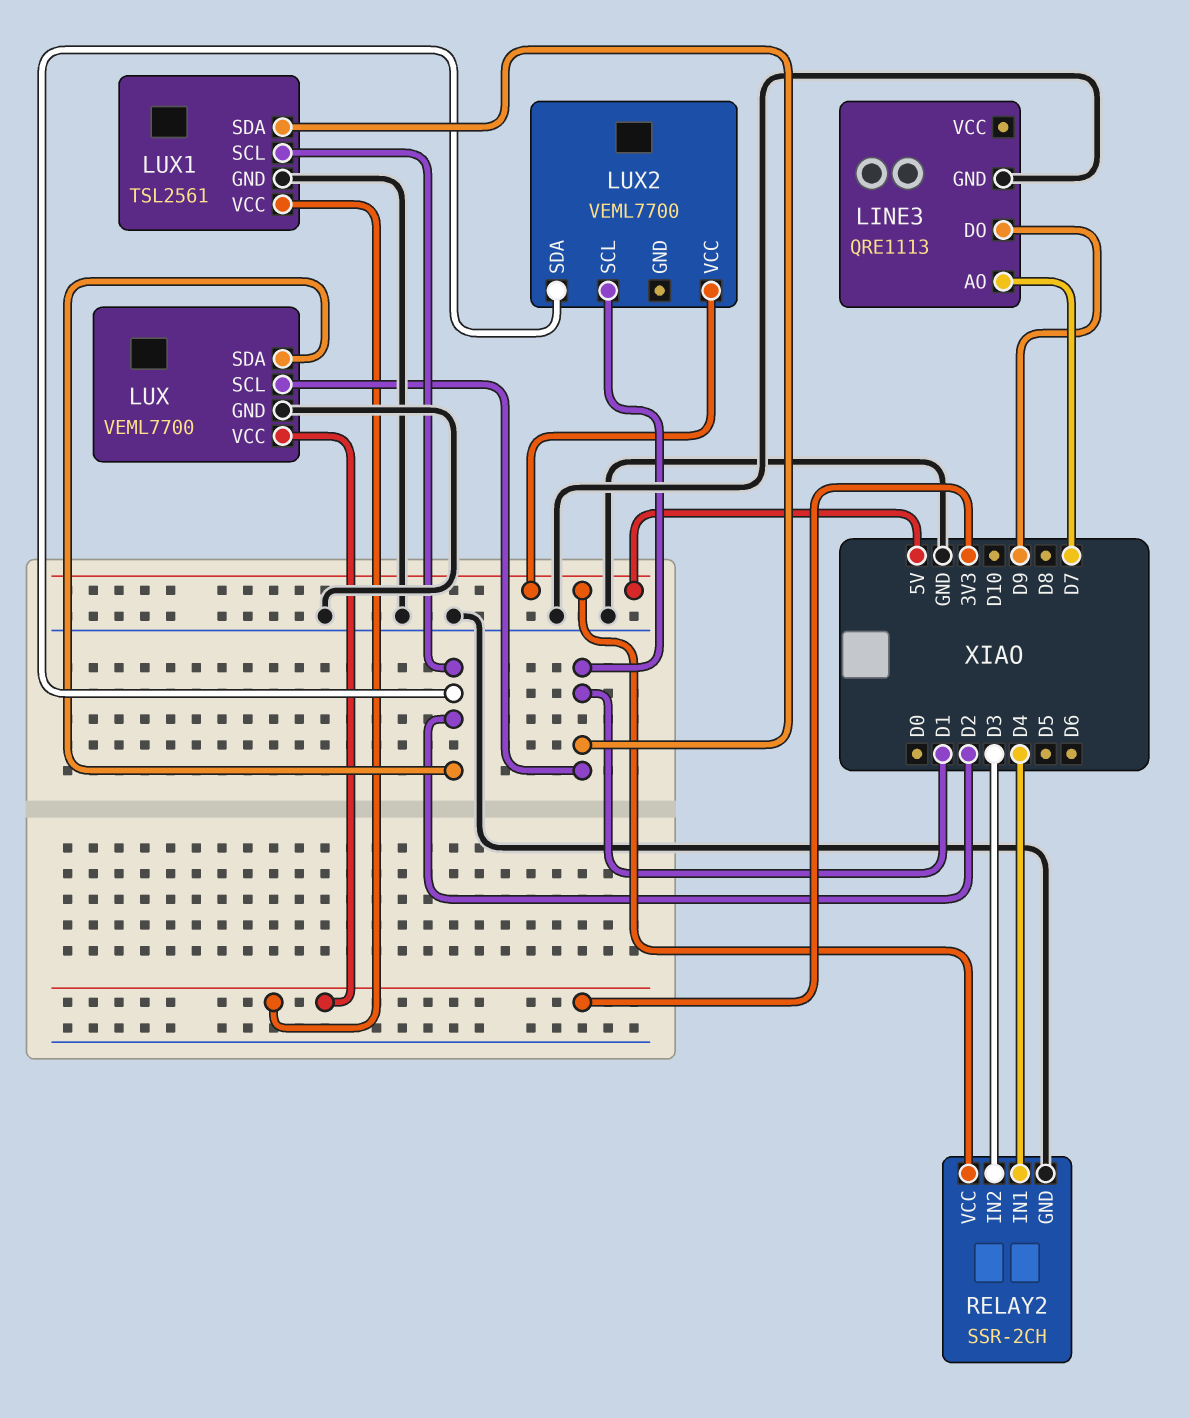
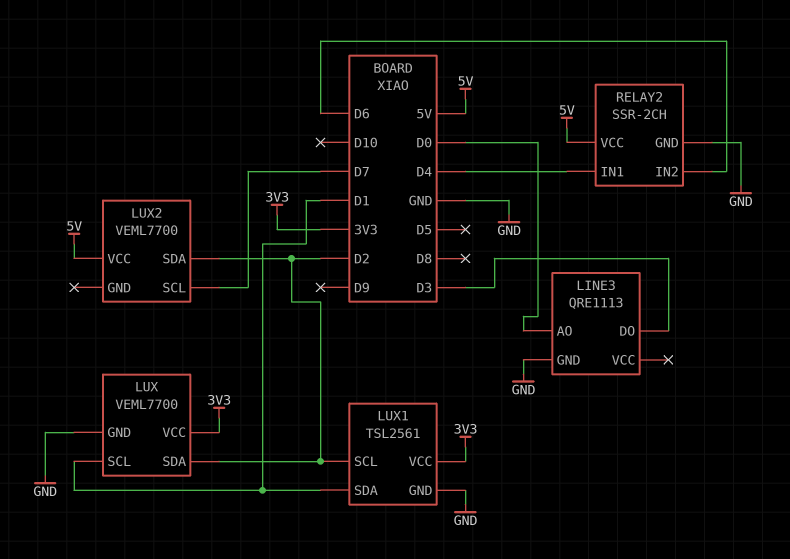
LINE3 pin AO: D7 -> D0
LINE3 pin DO: D9 -> D3
LUX2 pin SCL: D1 -> D7
RELAY2 pin IN2: D3 -> D6

